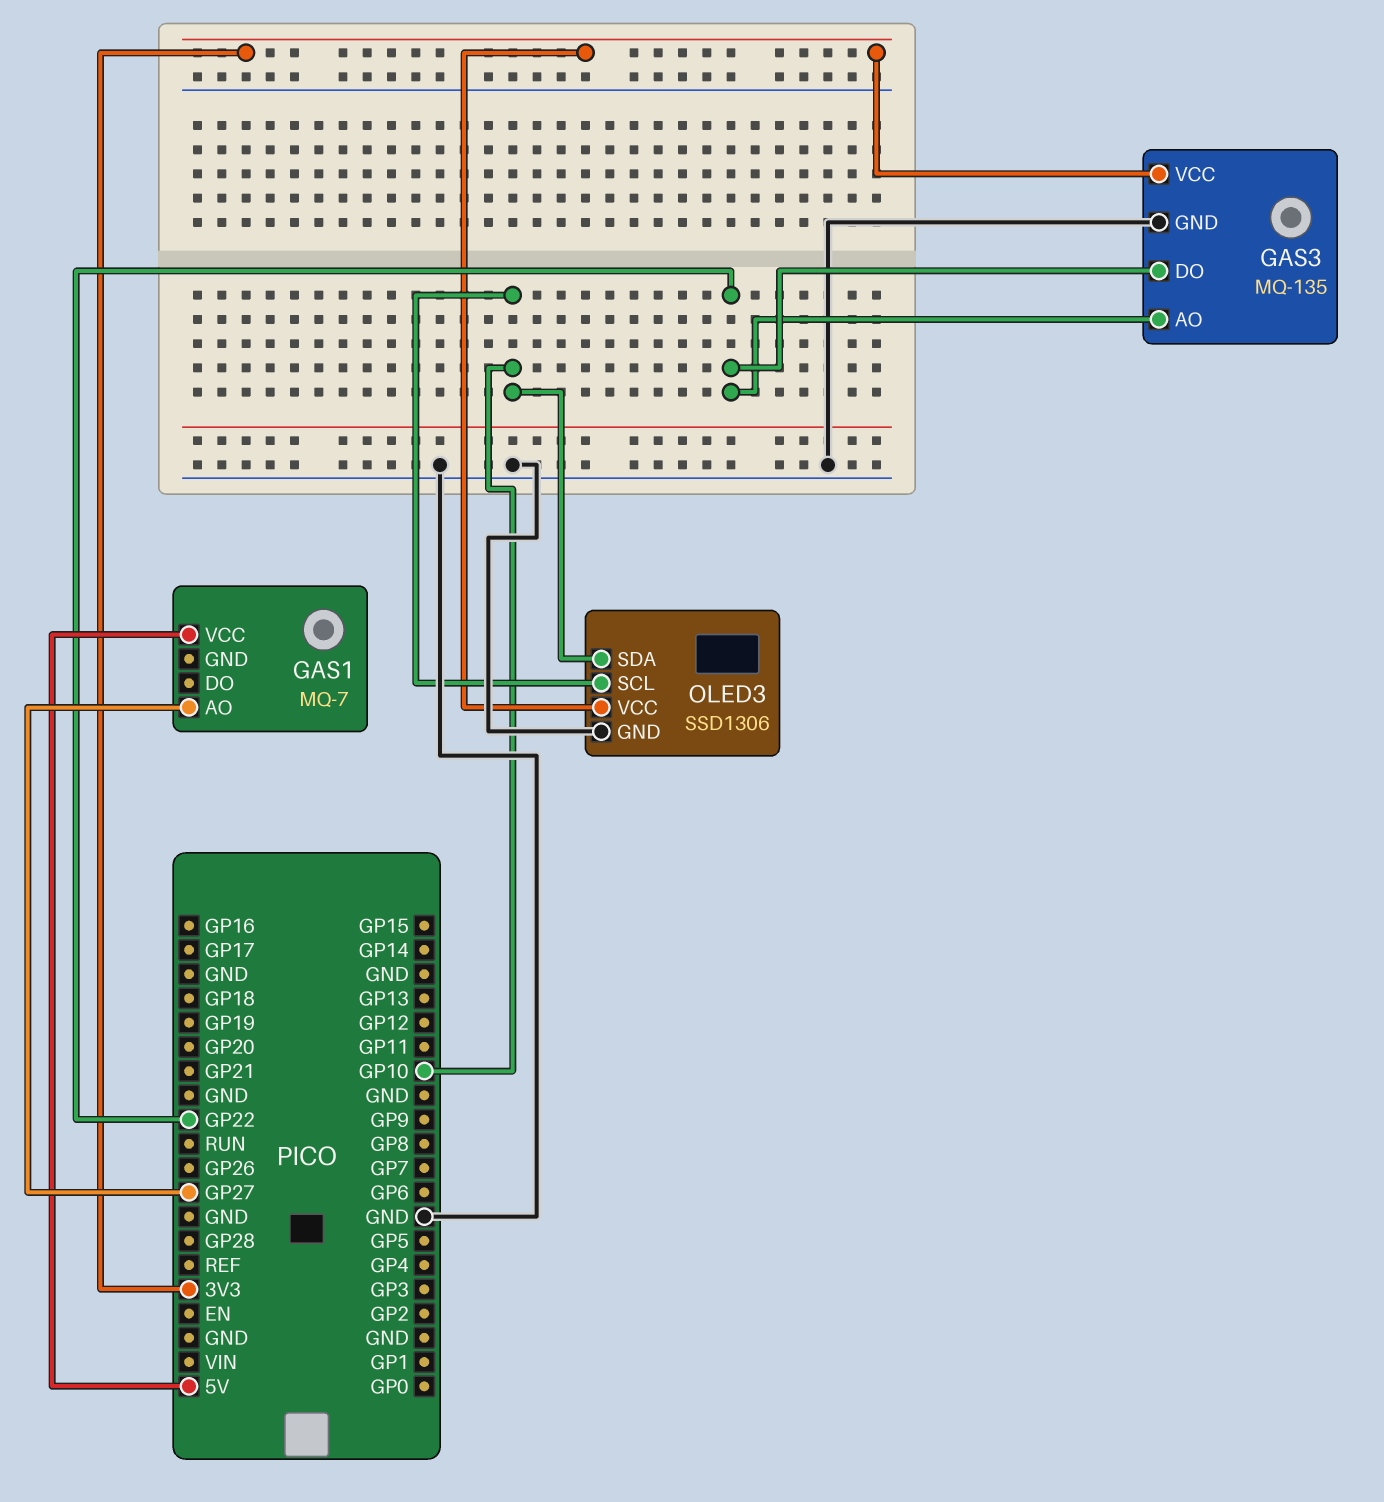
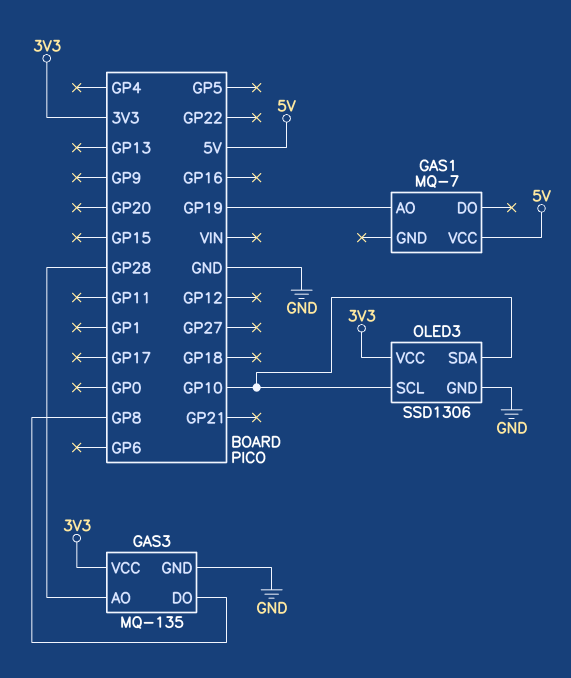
GAS1 pin AO: GP27 -> GP19
GAS3 pin AO: GP22 -> GP28
GAS3 pin DO: GP22 -> GP8

